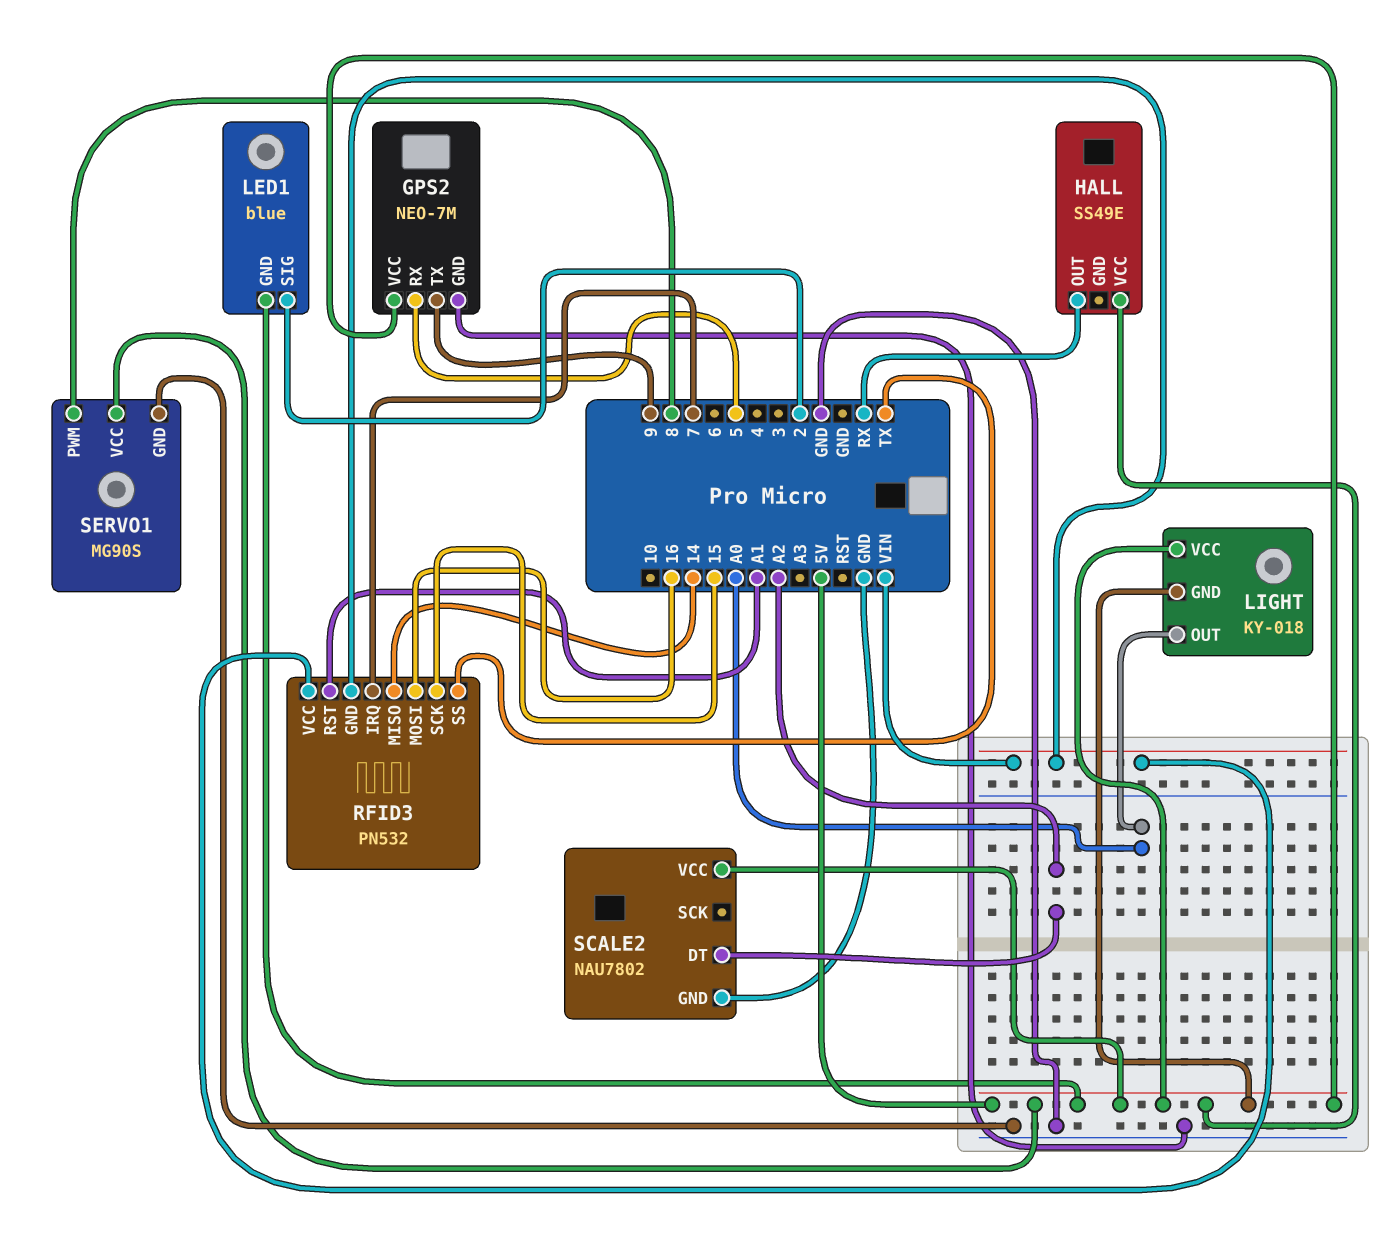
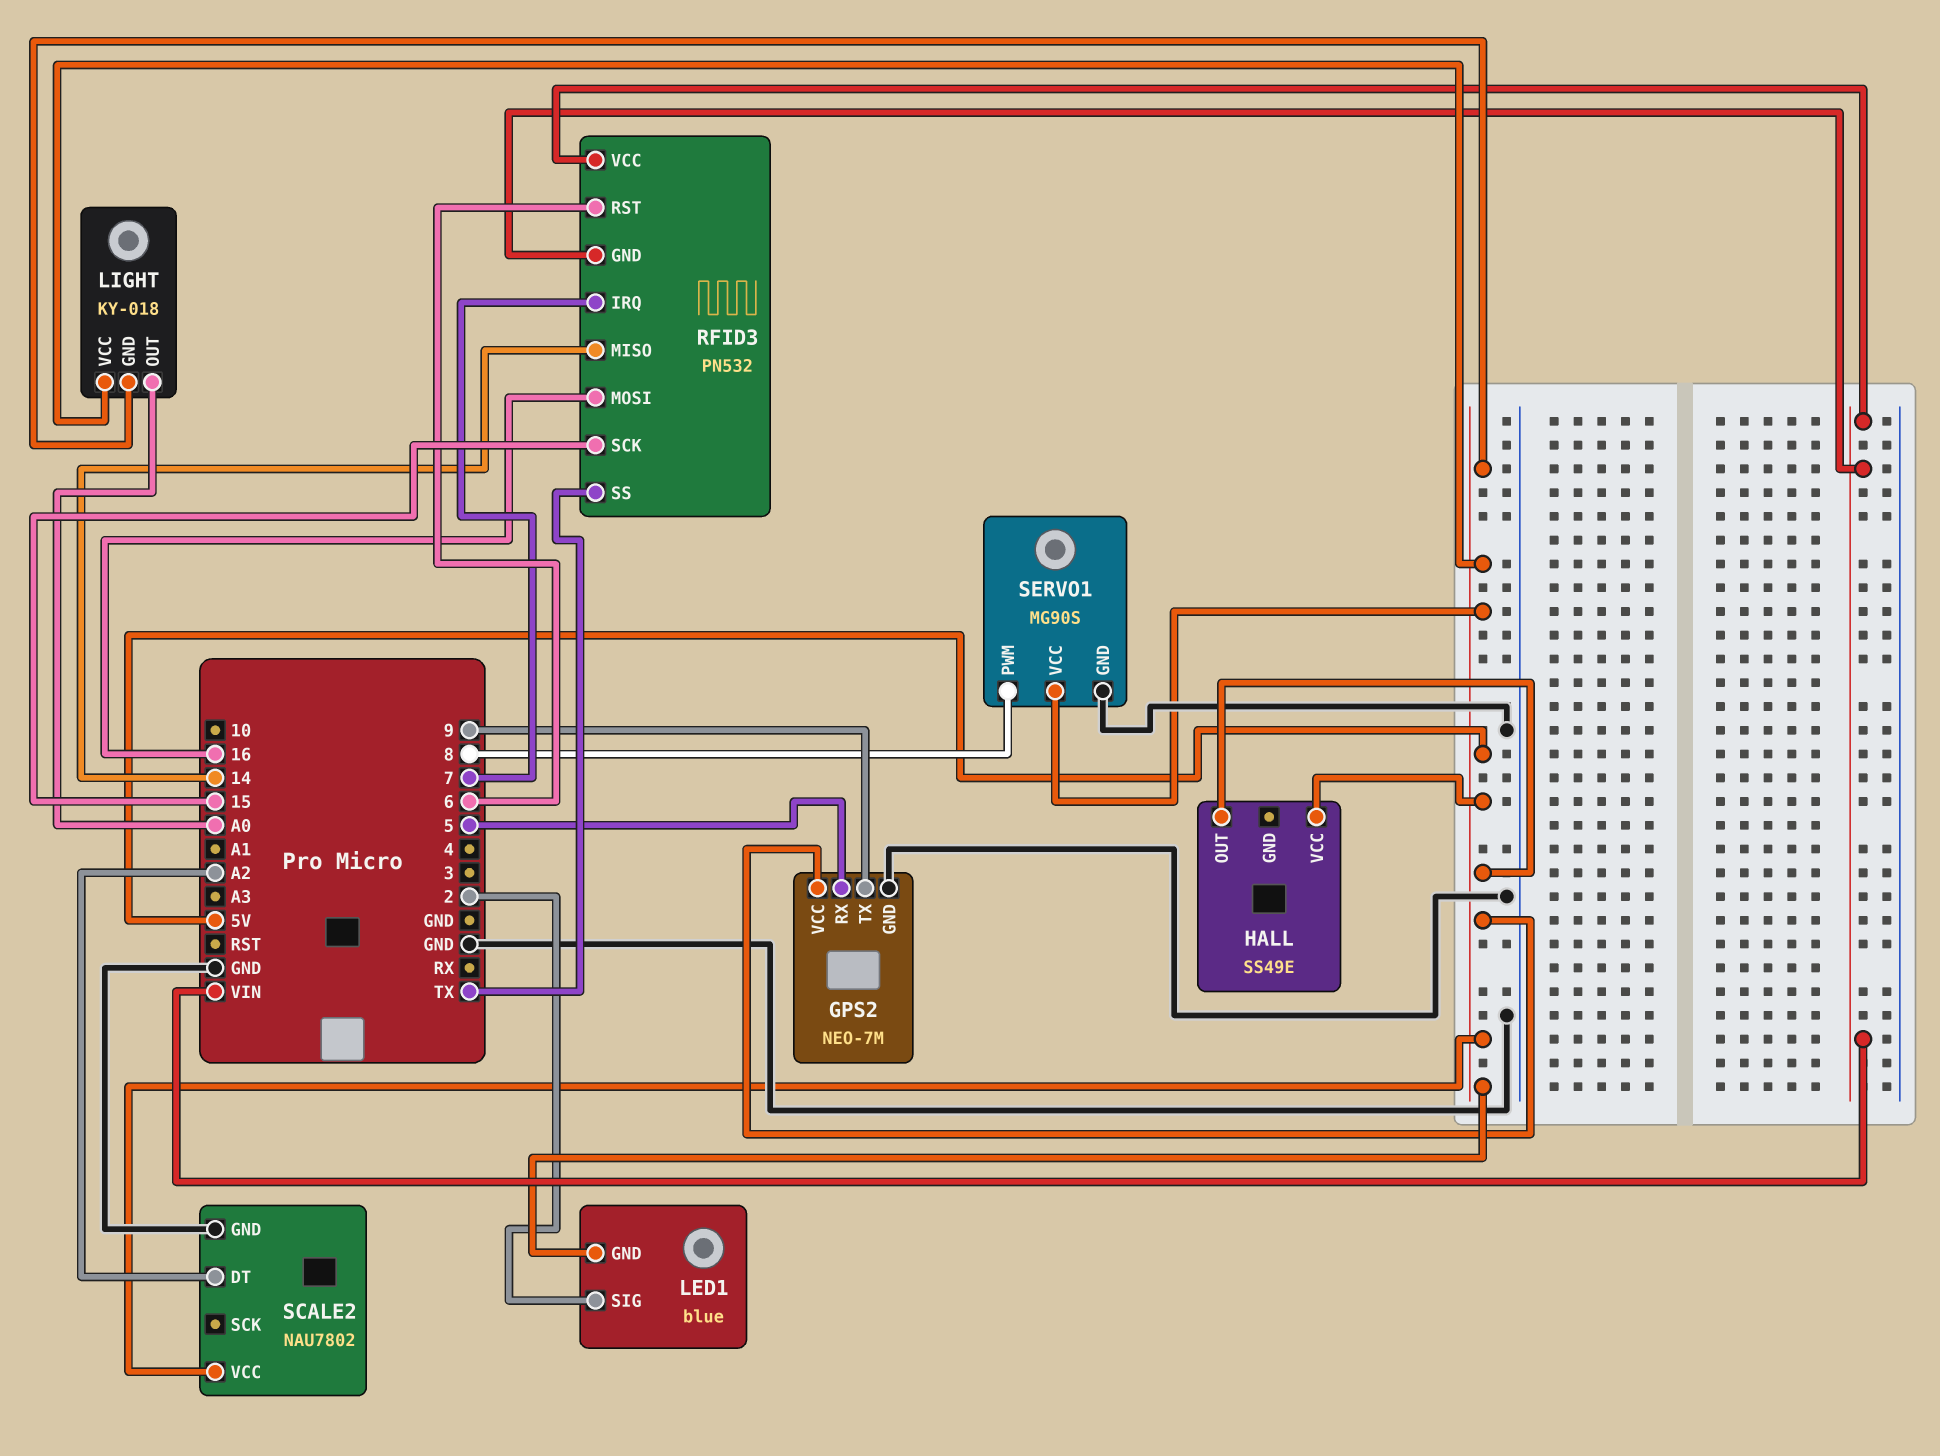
HALL pin OUT: RX -> 5V
RFID3 pin RST: A1 -> 6

